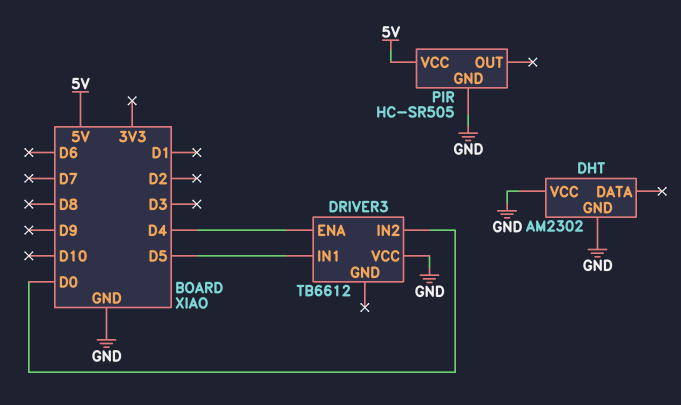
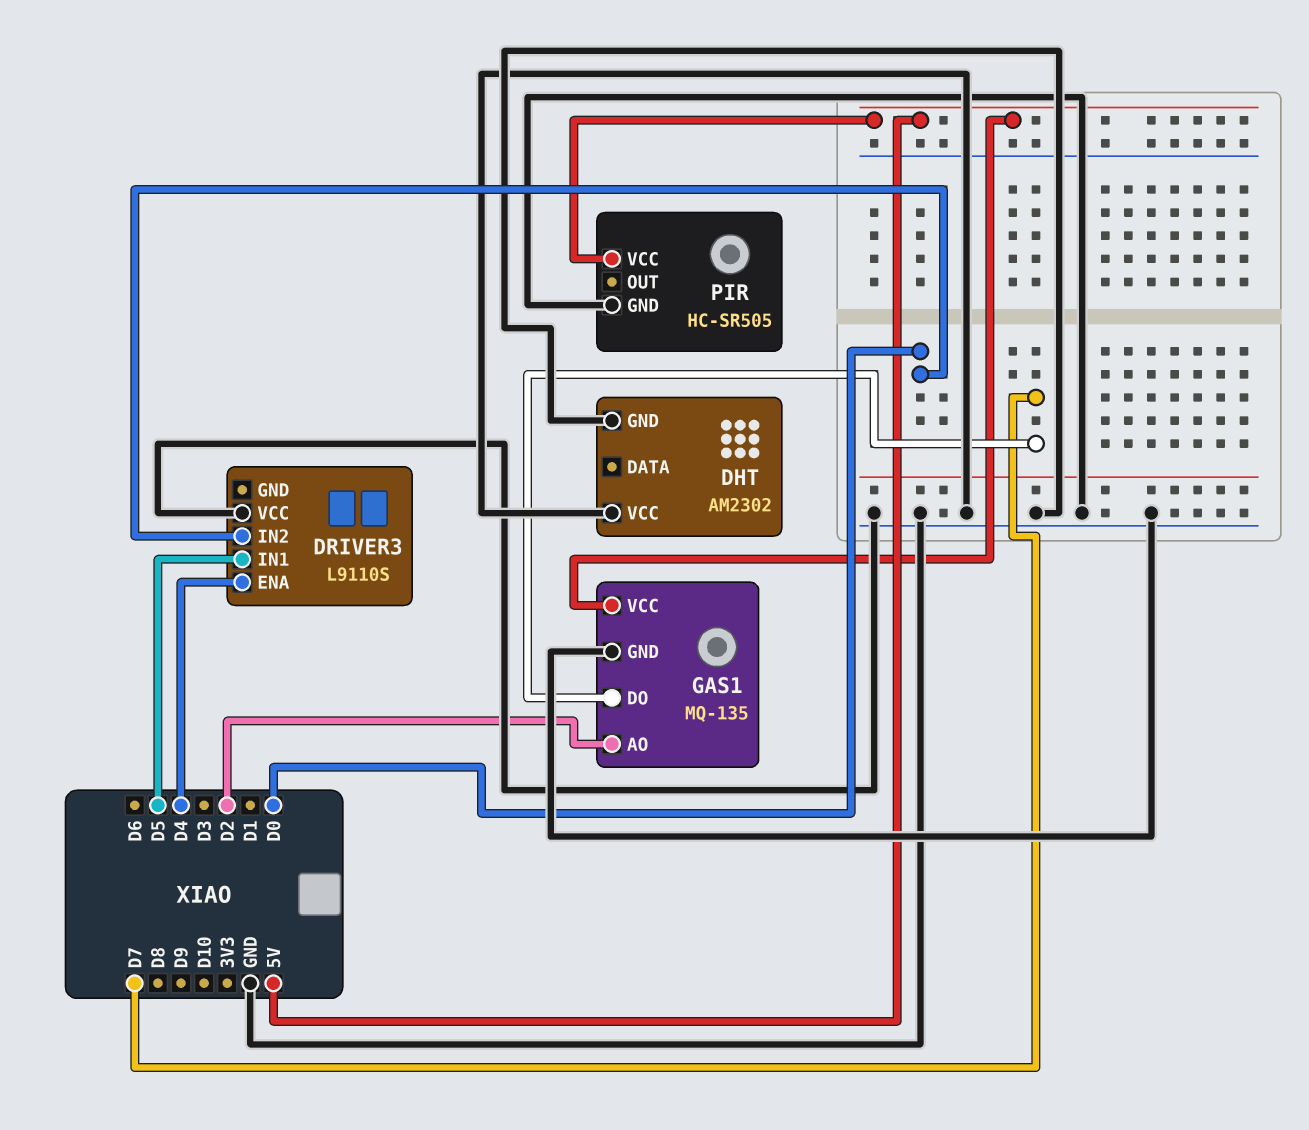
DRIVER3: TB6612 -> L9110S
GAS1: none -> MQ-135
GAS1 pin AO: none -> D2
GAS1 pin DO: none -> D7
GAS1 pin GND: none -> GND
GAS1 pin VCC: none -> 5V

